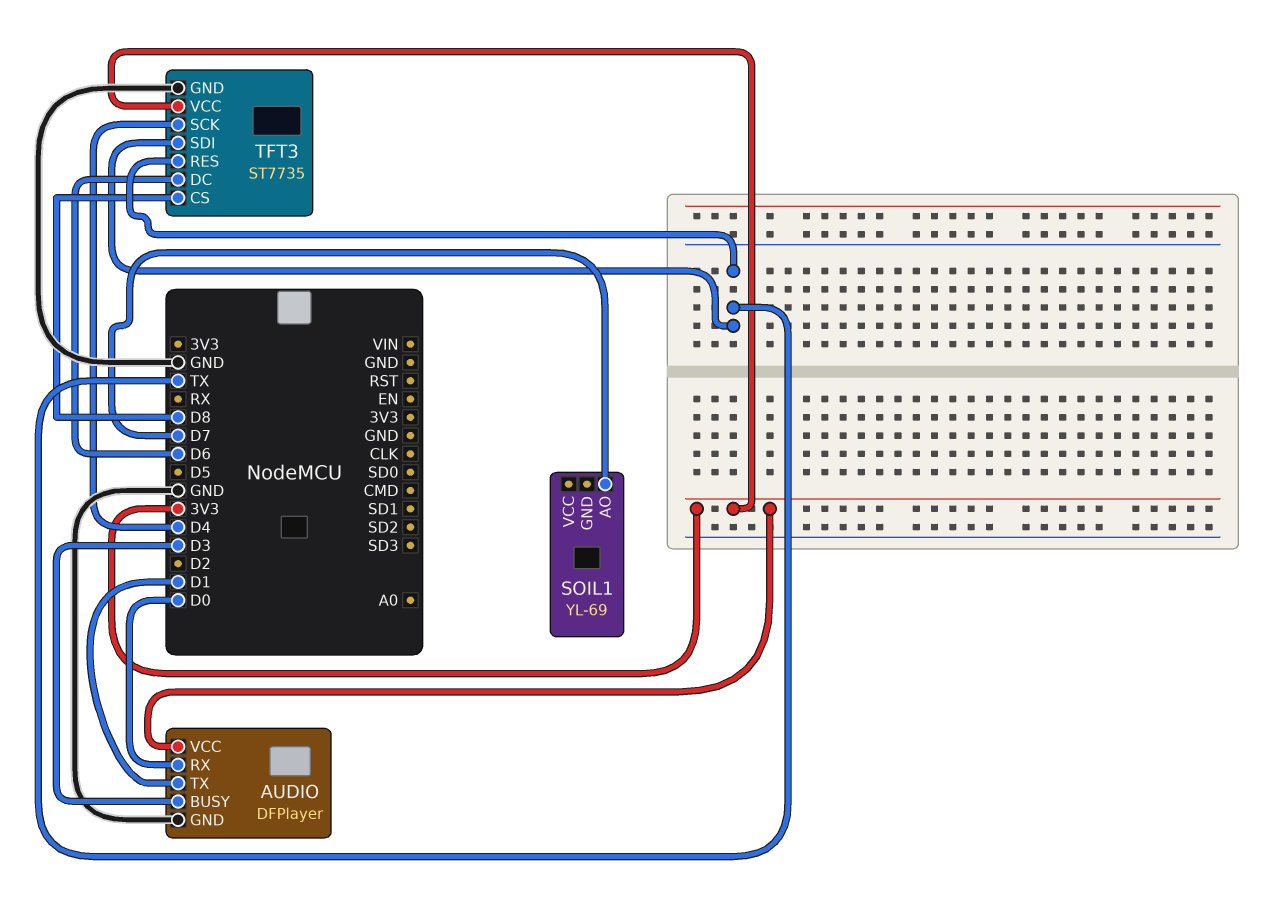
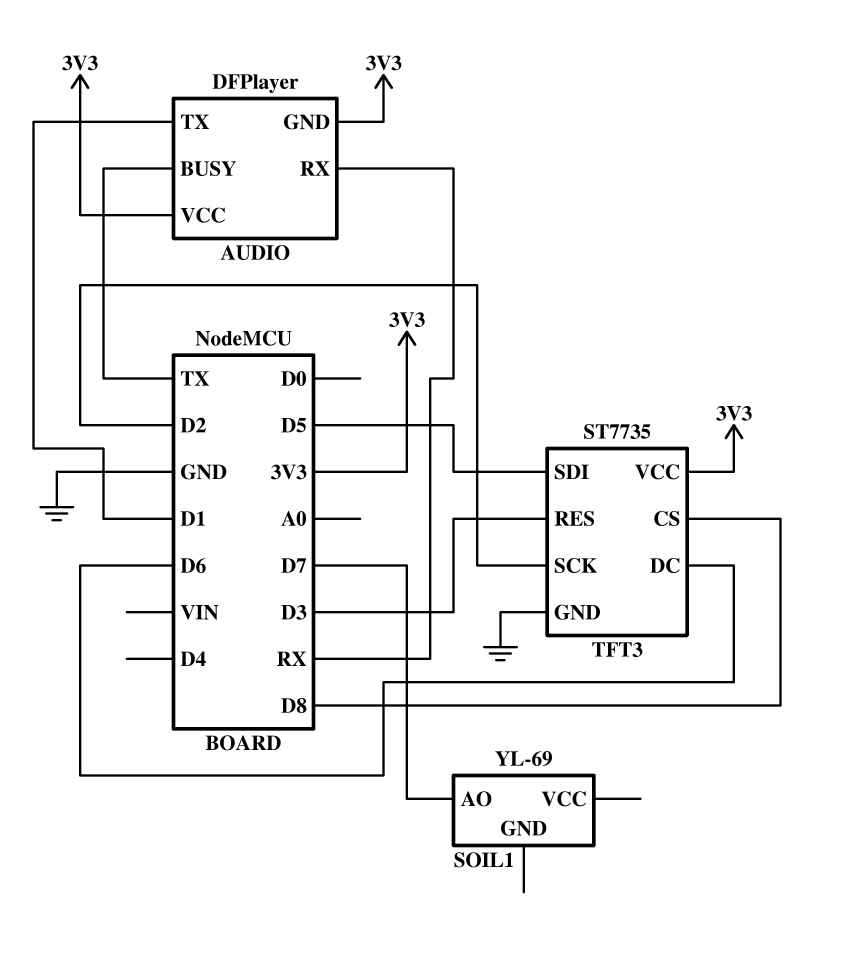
AUDIO pin BUSY: D3 -> TX
AUDIO pin GND: GND -> 3V3
AUDIO pin RX: D0 -> RX
TFT3 pin RES: TX -> D3
TFT3 pin SCK: D4 -> D2
TFT3 pin SDI: TX -> D5

